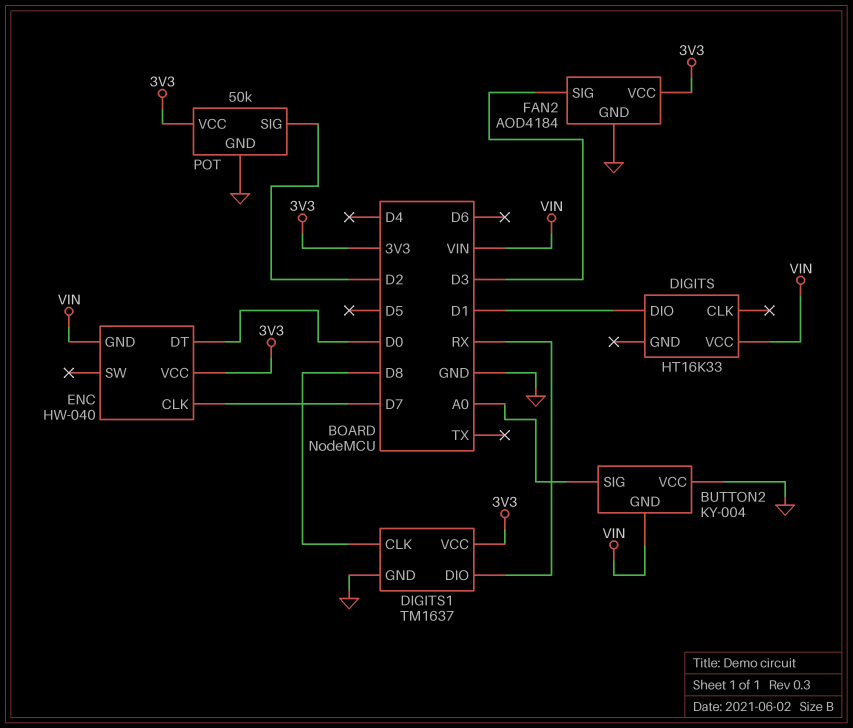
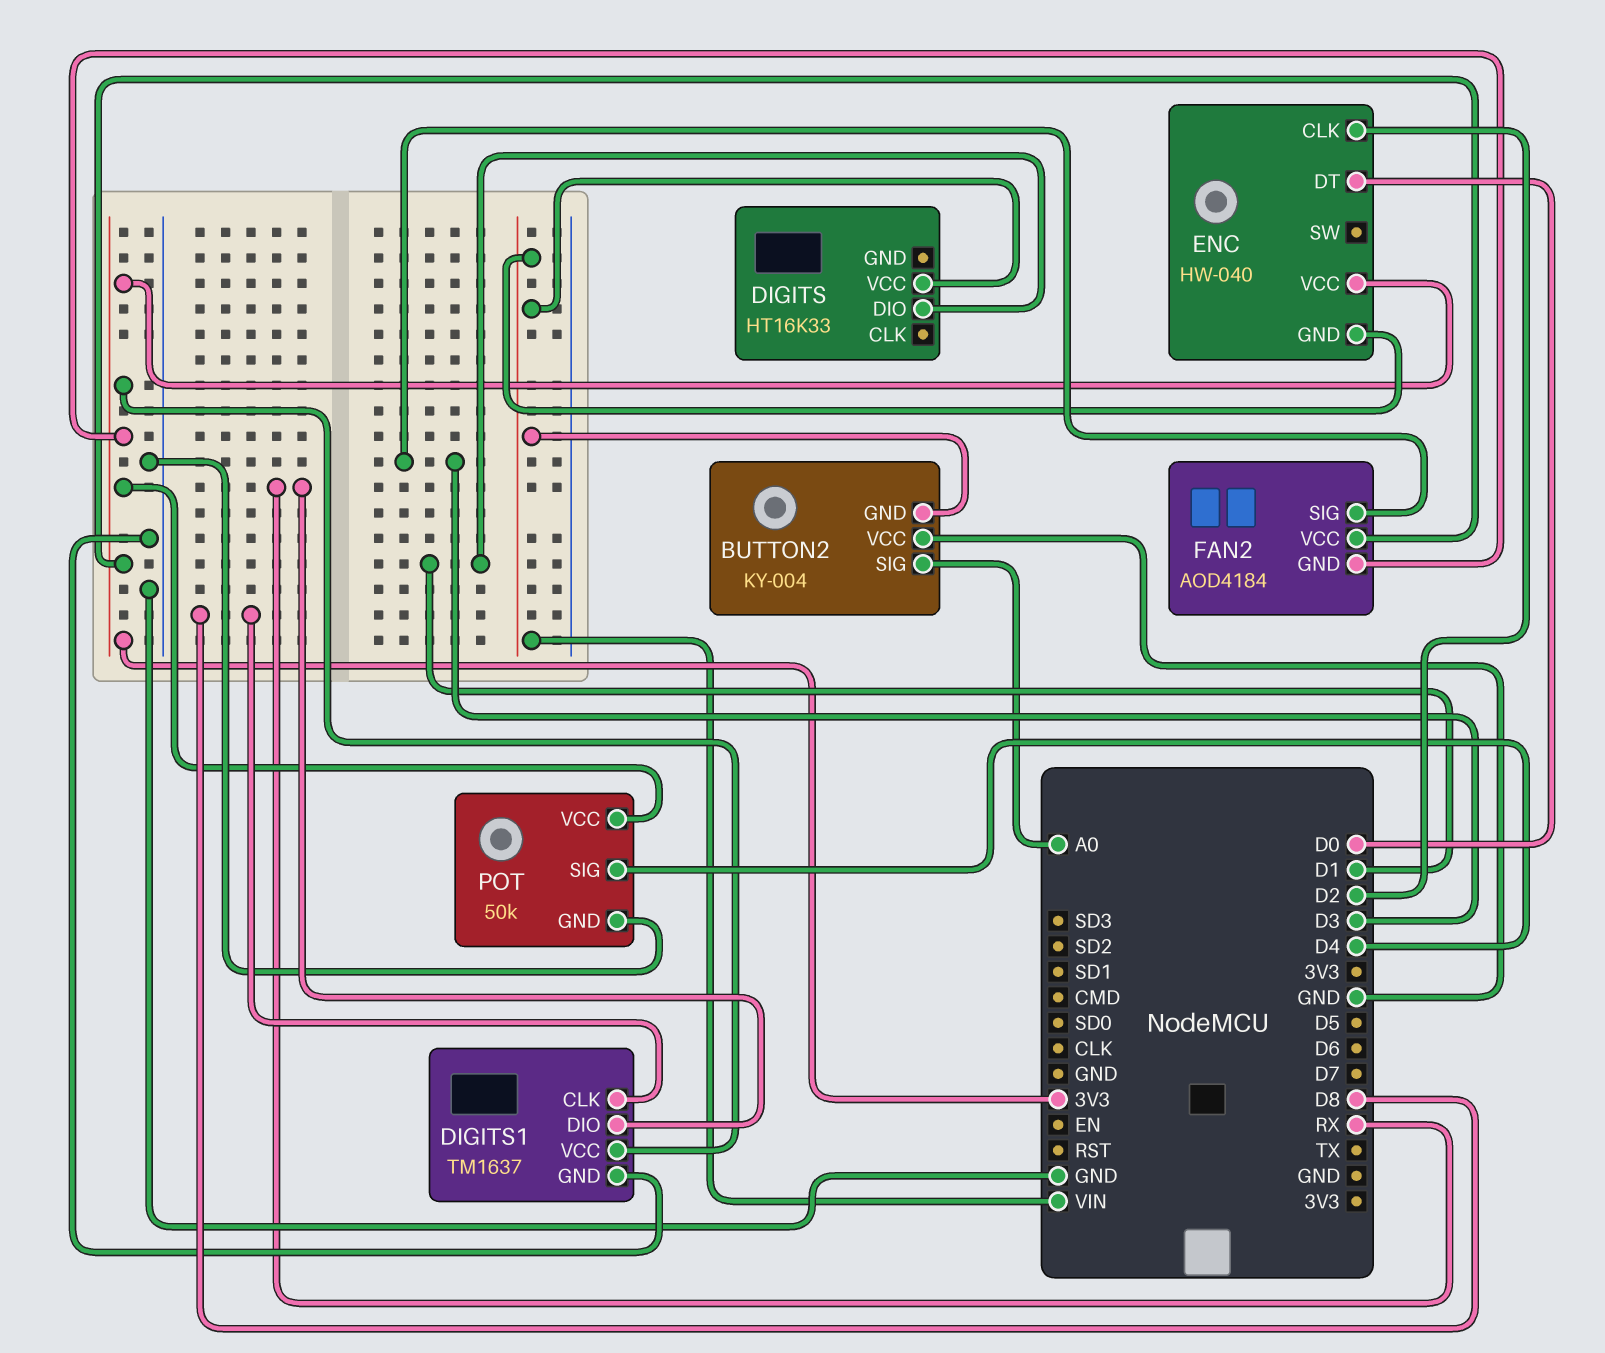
ENC pin CLK: D7 -> D2
FAN2 pin GND: GND -> 3V3
POT pin SIG: D2 -> D4

